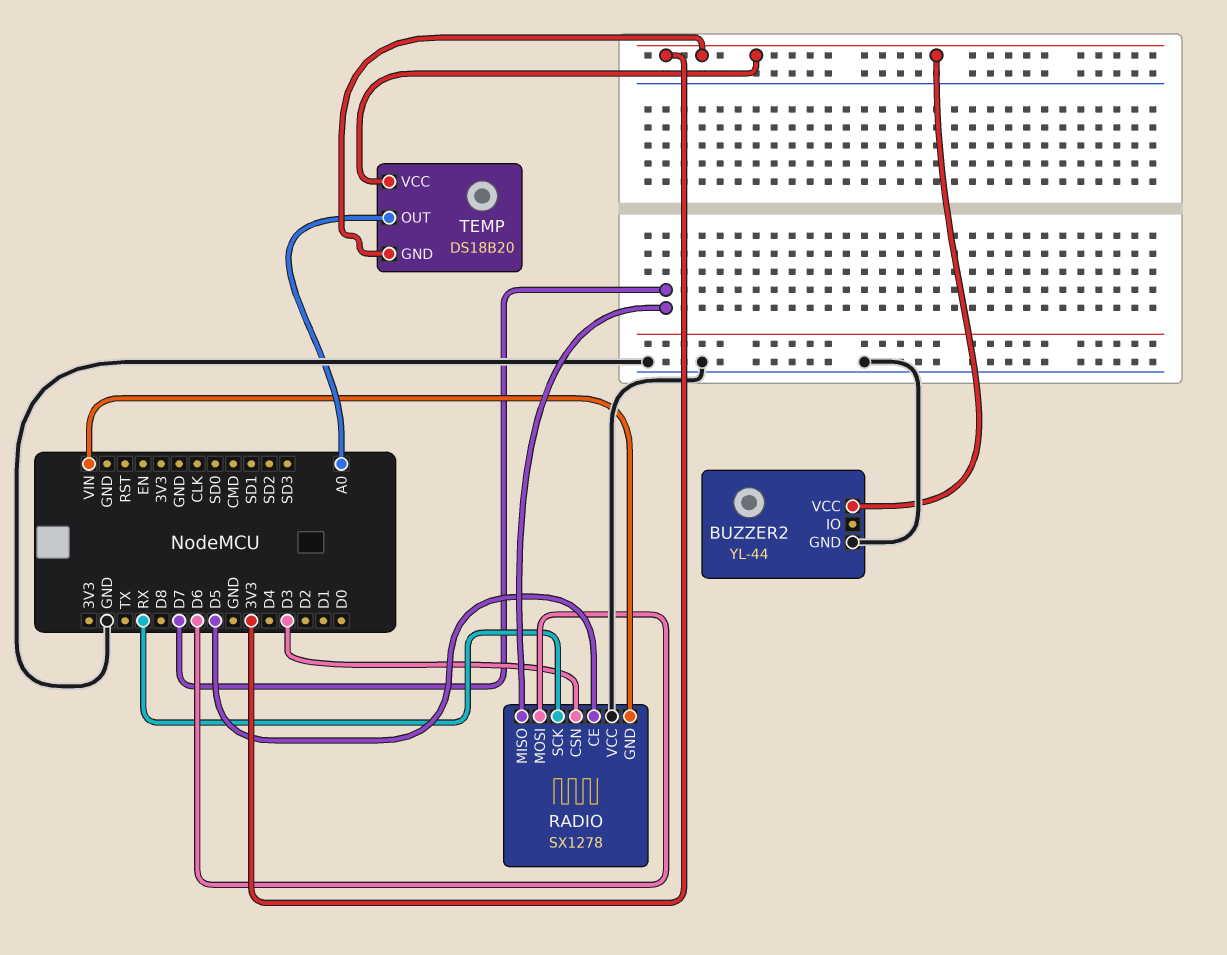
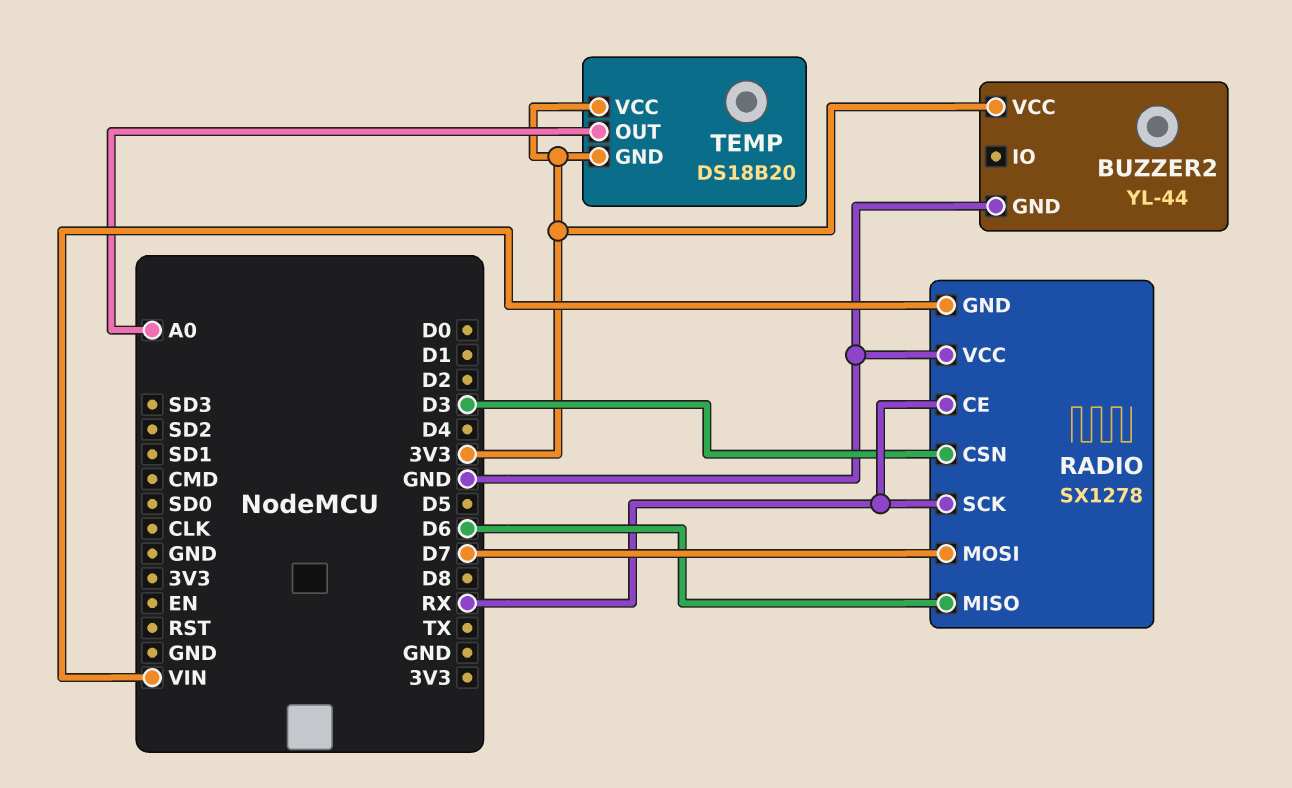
RADIO pin CE: D5 -> RX
RADIO pin MISO: D7 -> D6
RADIO pin MOSI: D6 -> D7

